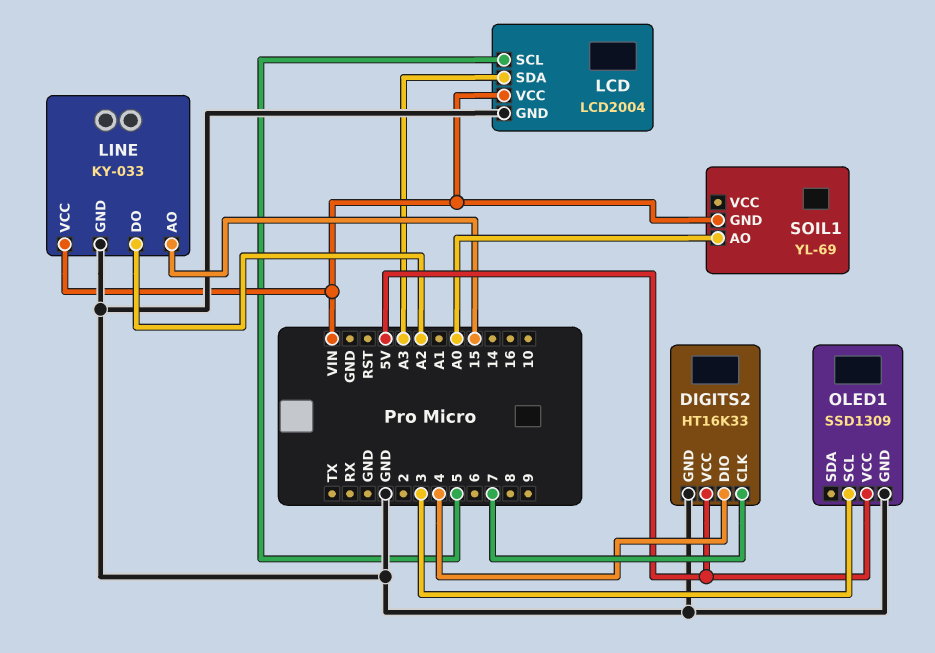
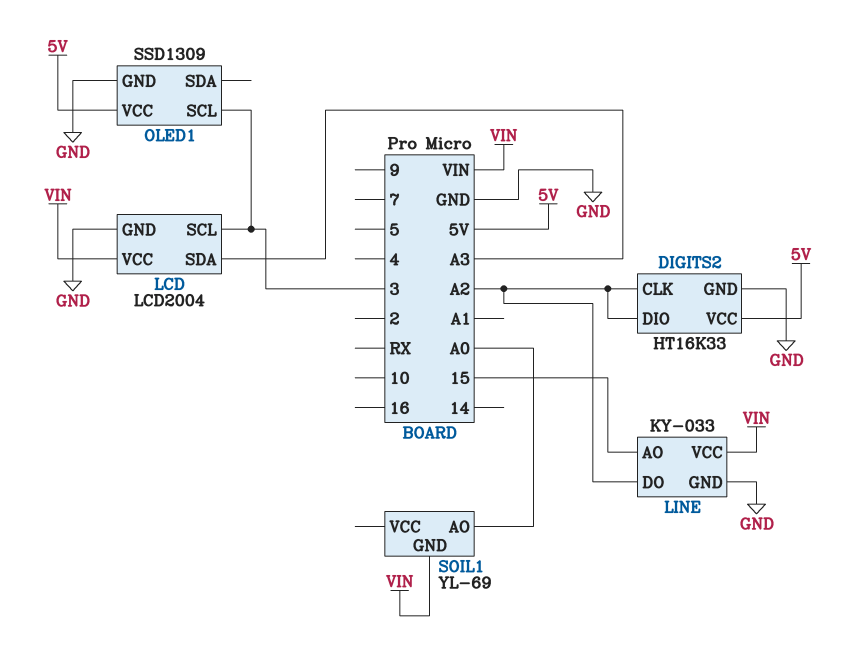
DIGITS2 pin CLK: 7 -> A2
DIGITS2 pin DIO: 4 -> A2
LCD pin SCL: 5 -> 3

